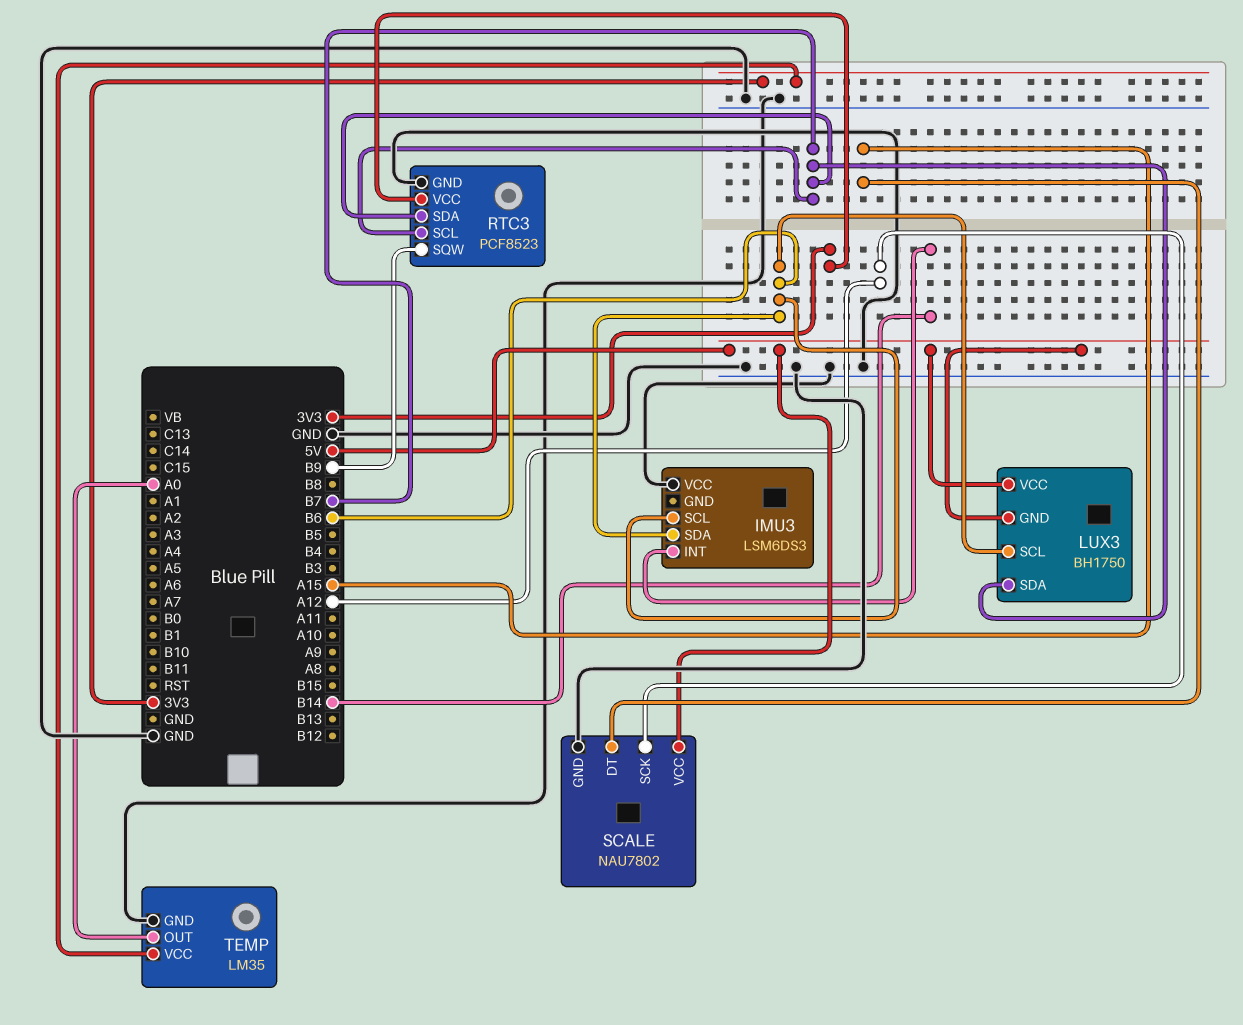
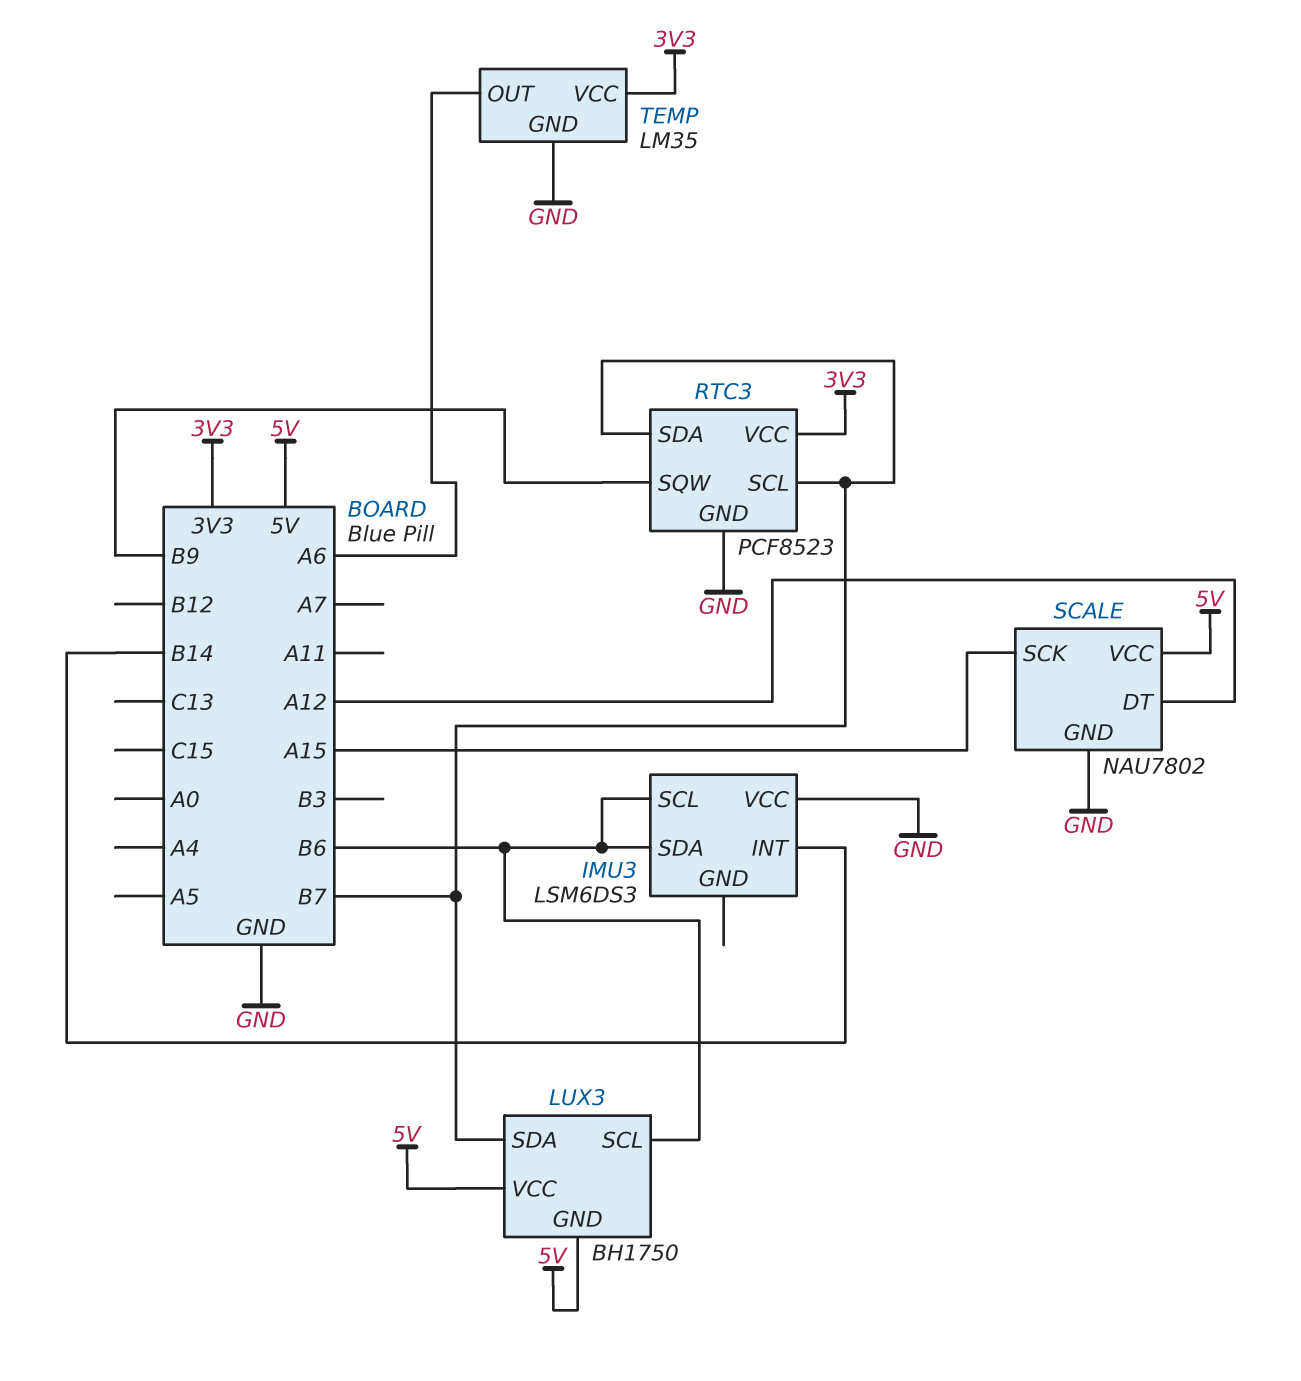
SCALE pin DT: A15 -> A12
SCALE pin SCK: A12 -> A15
TEMP pin OUT: A0 -> A6

